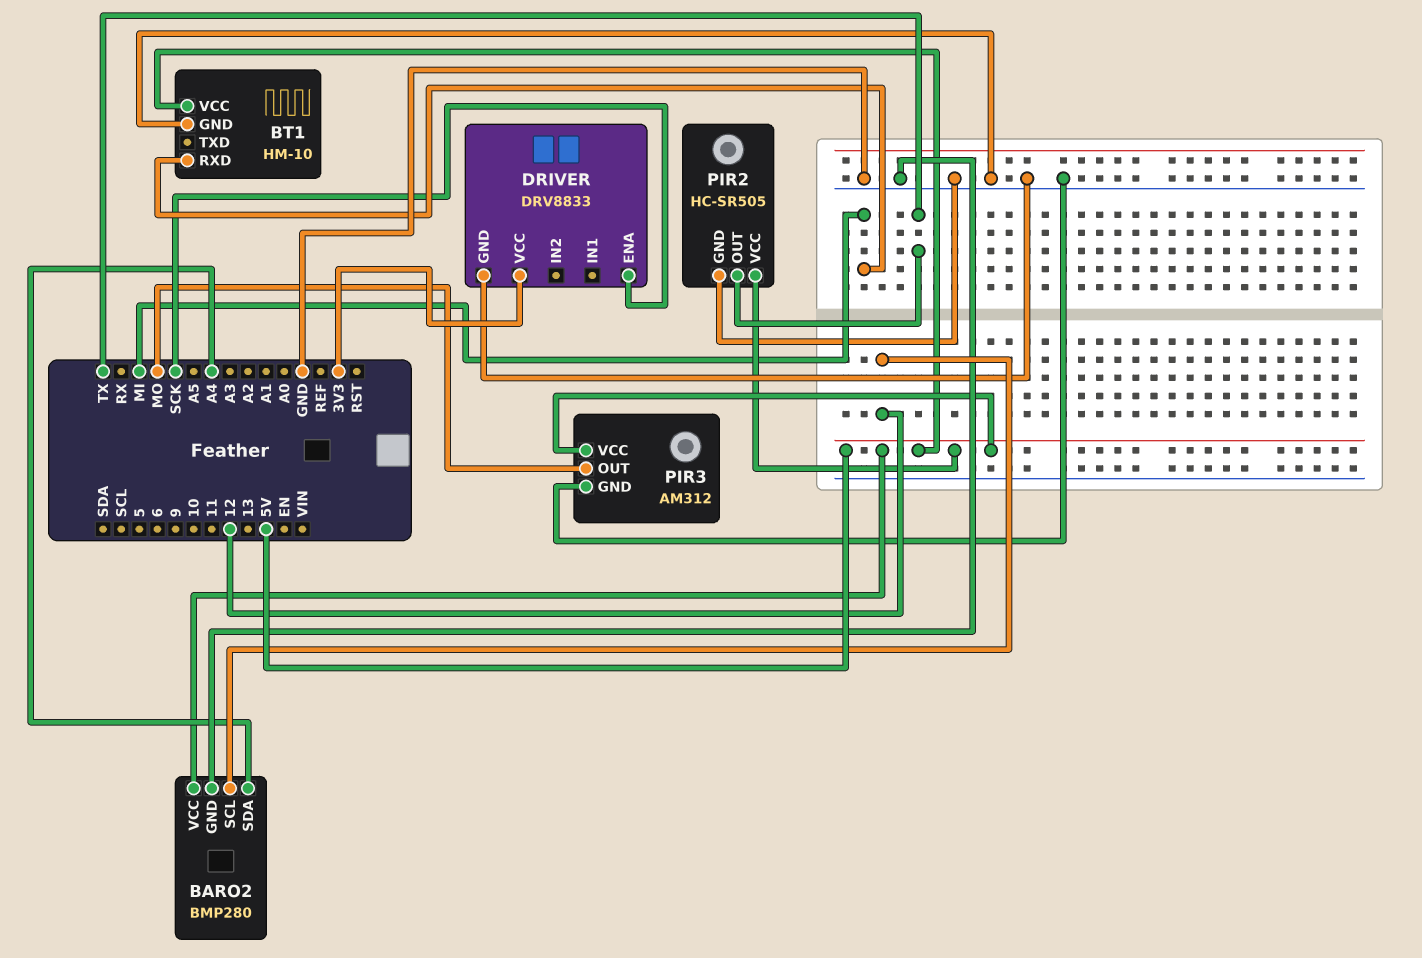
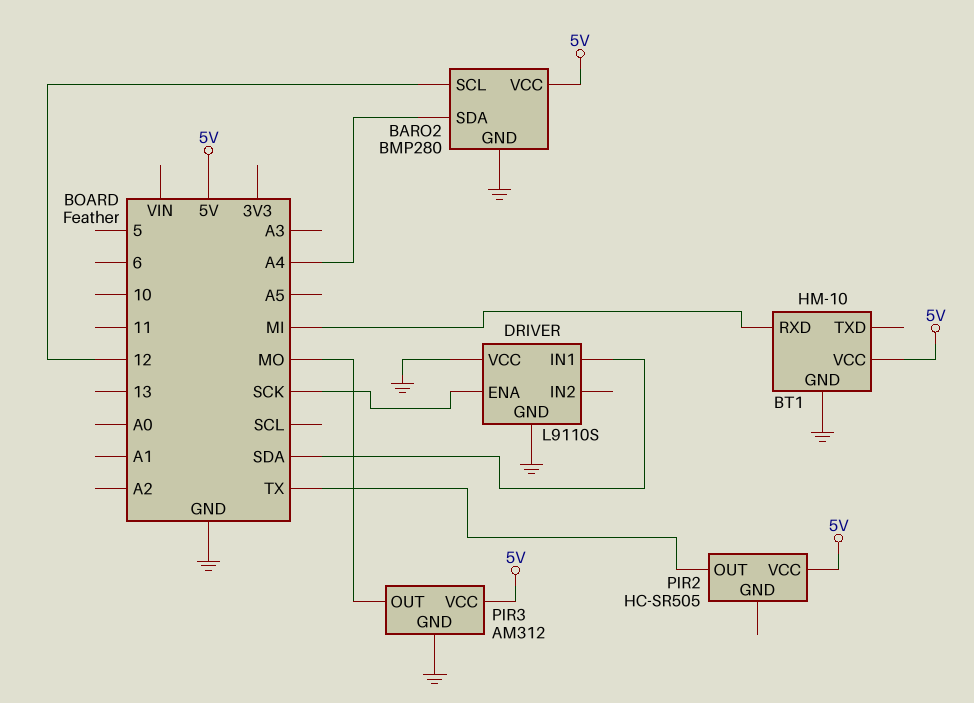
DRIVER: DRV8833 -> L9110S
DRIVER pin IN1: none -> SDA
DRIVER pin VCC: 3V3 -> GND
PIR2 pin GND: GND -> none

